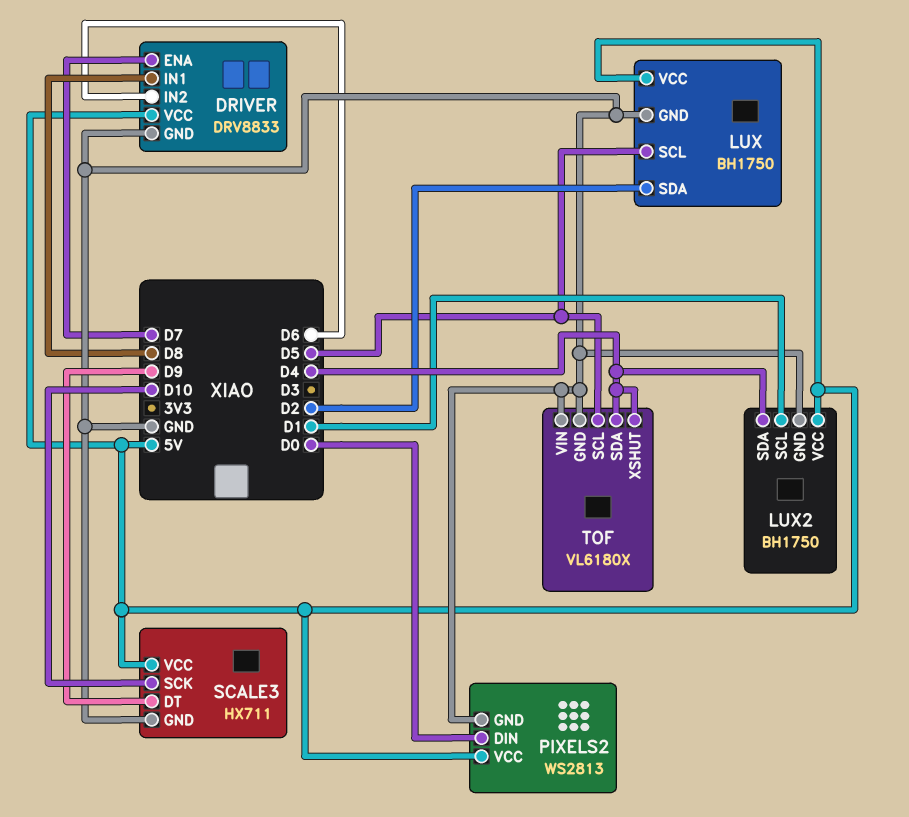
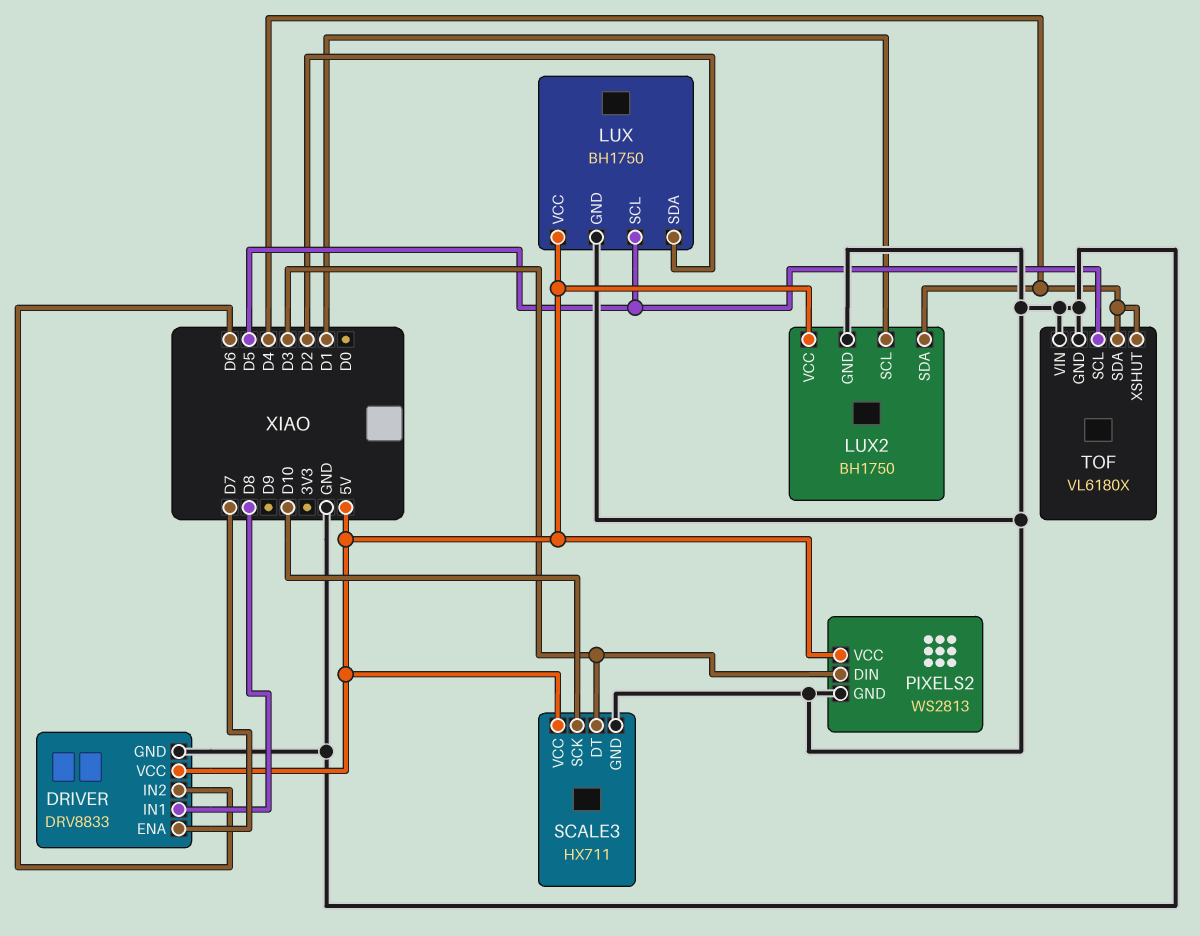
PIXELS2 pin DIN: D0 -> D3
SCALE3 pin DT: D9 -> D3

